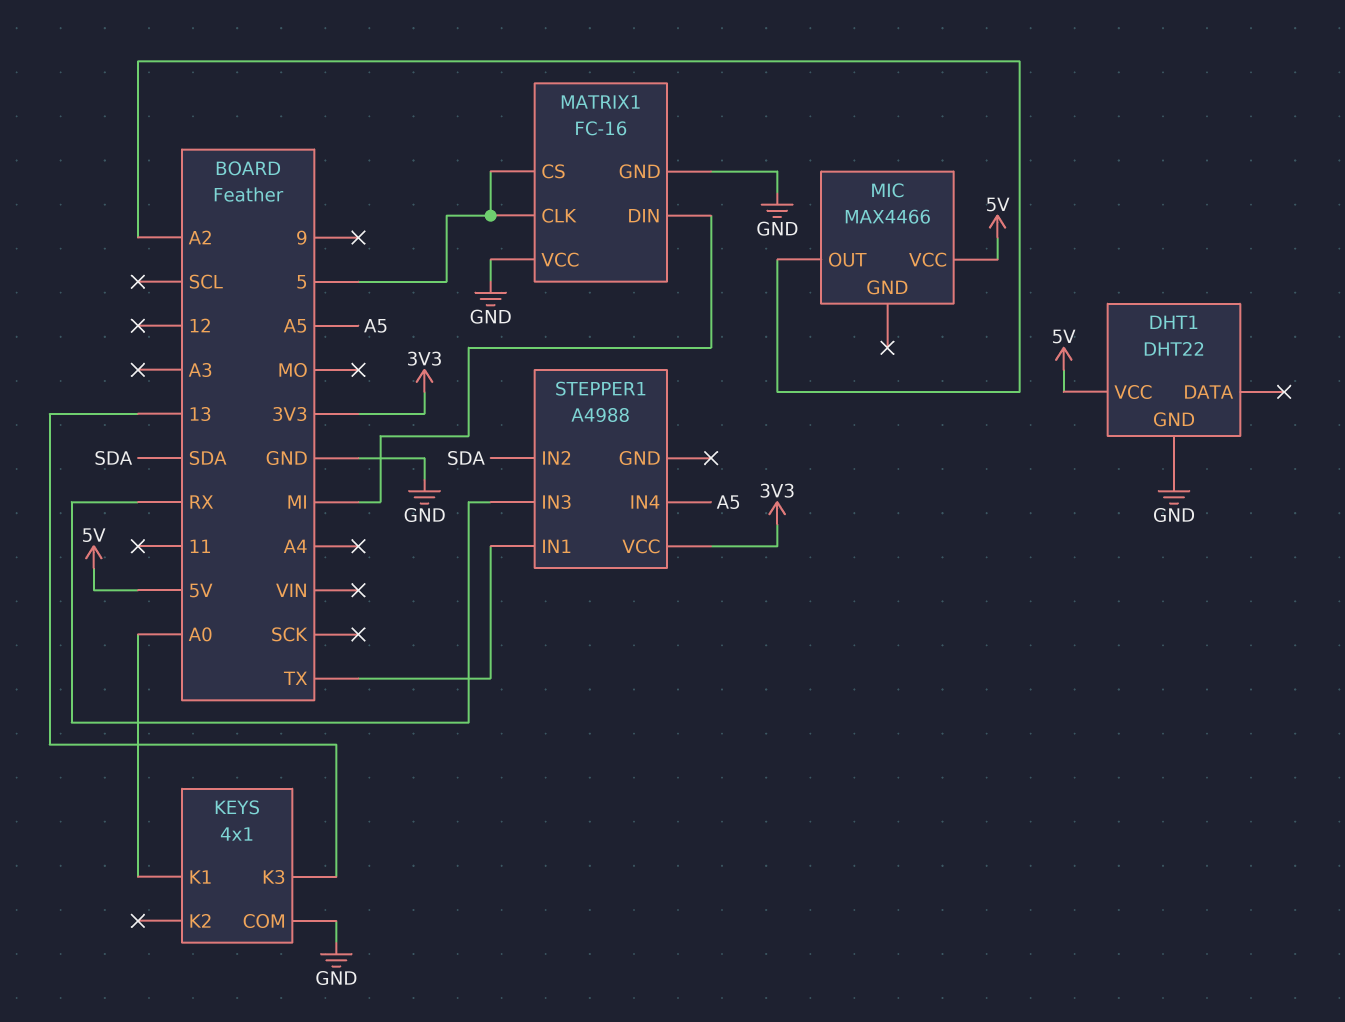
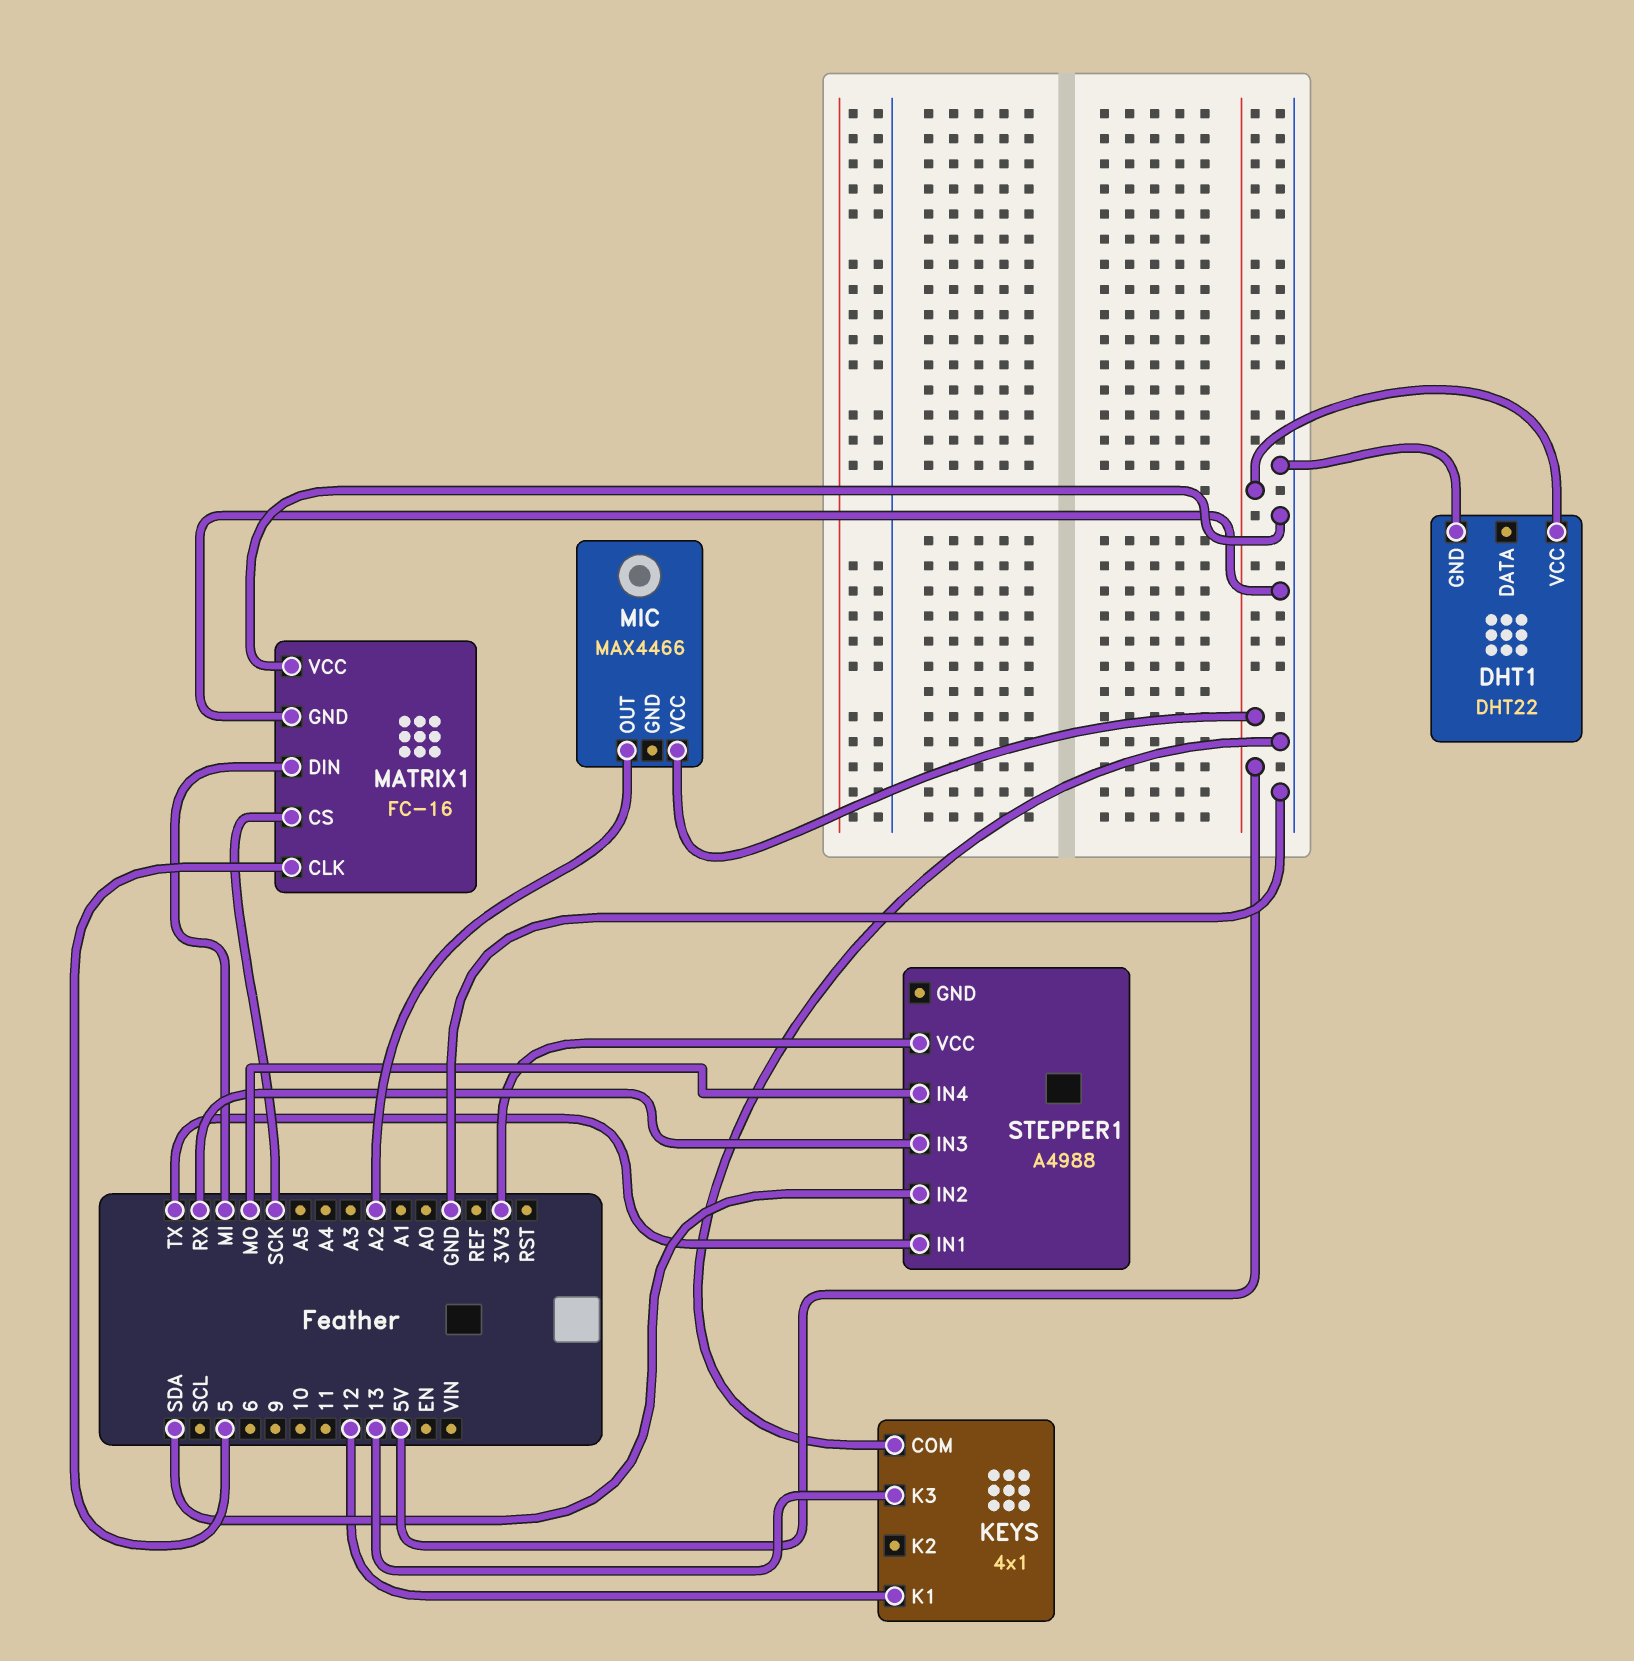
KEYS pin K1: A0 -> 12
MATRIX1 pin CS: 5 -> SCK
STEPPER1 pin IN4: A5 -> MO

